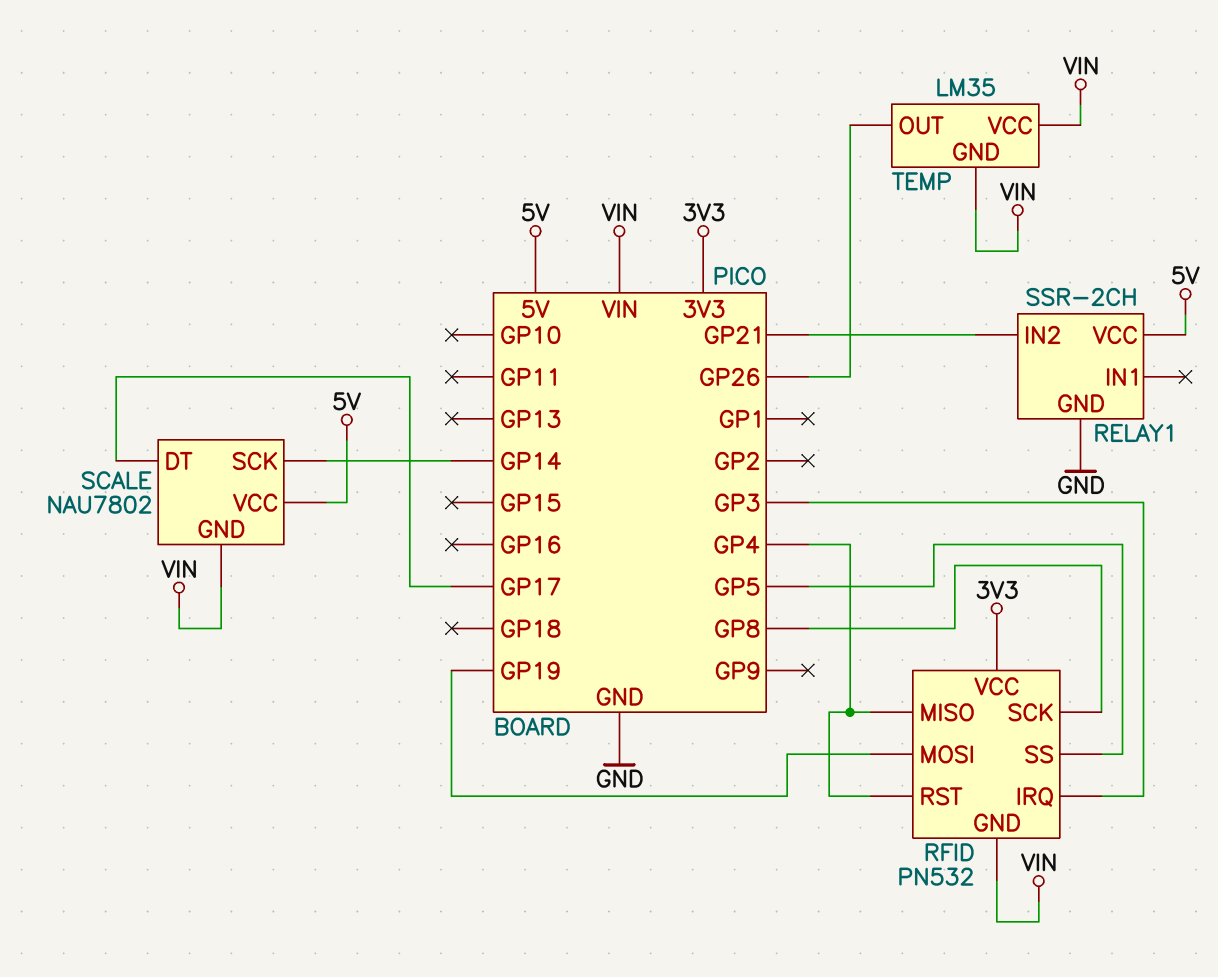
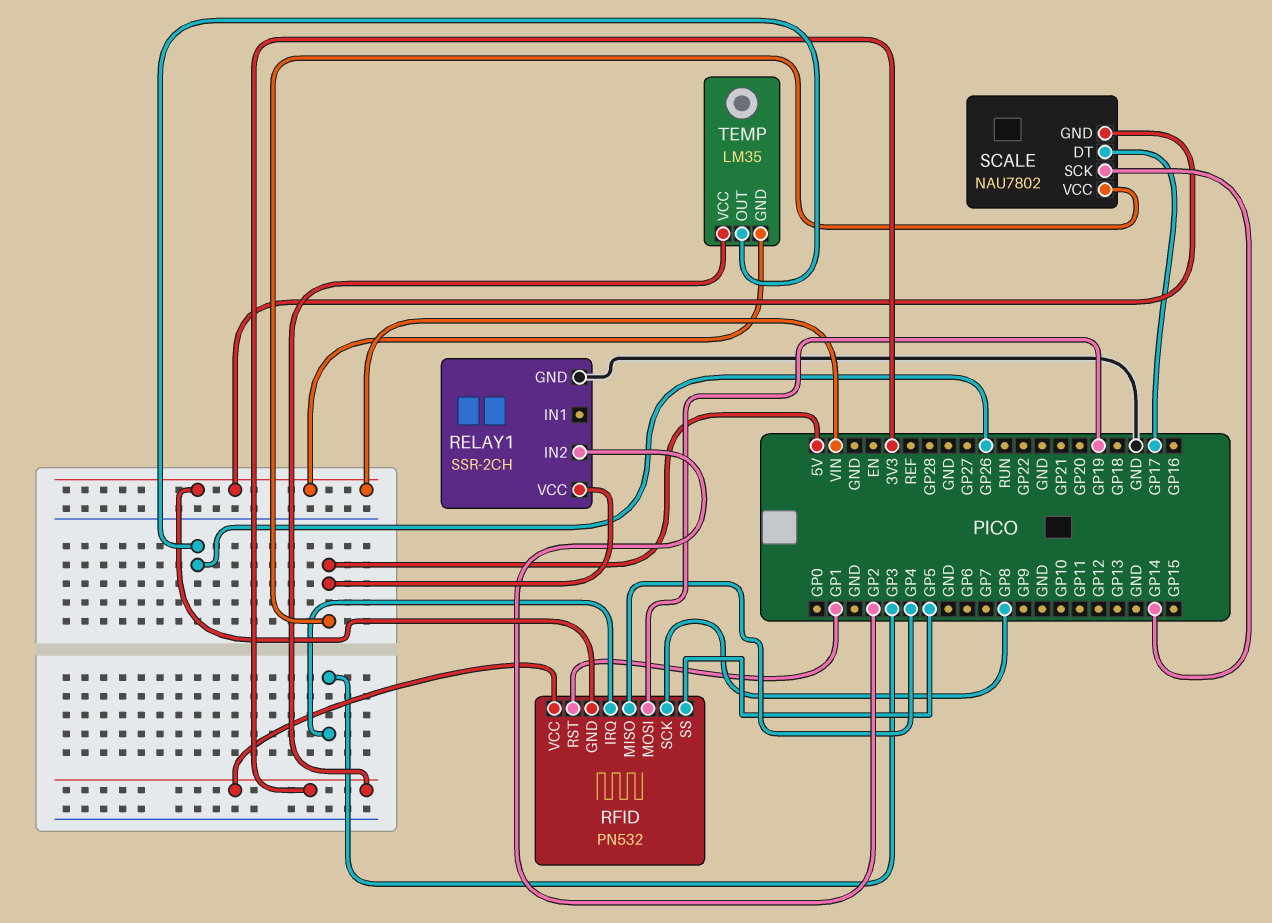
RELAY1 pin IN2: GP21 -> GP2
RFID pin RST: GP4 -> GP1
TEMP pin VCC: VIN -> 3V3

